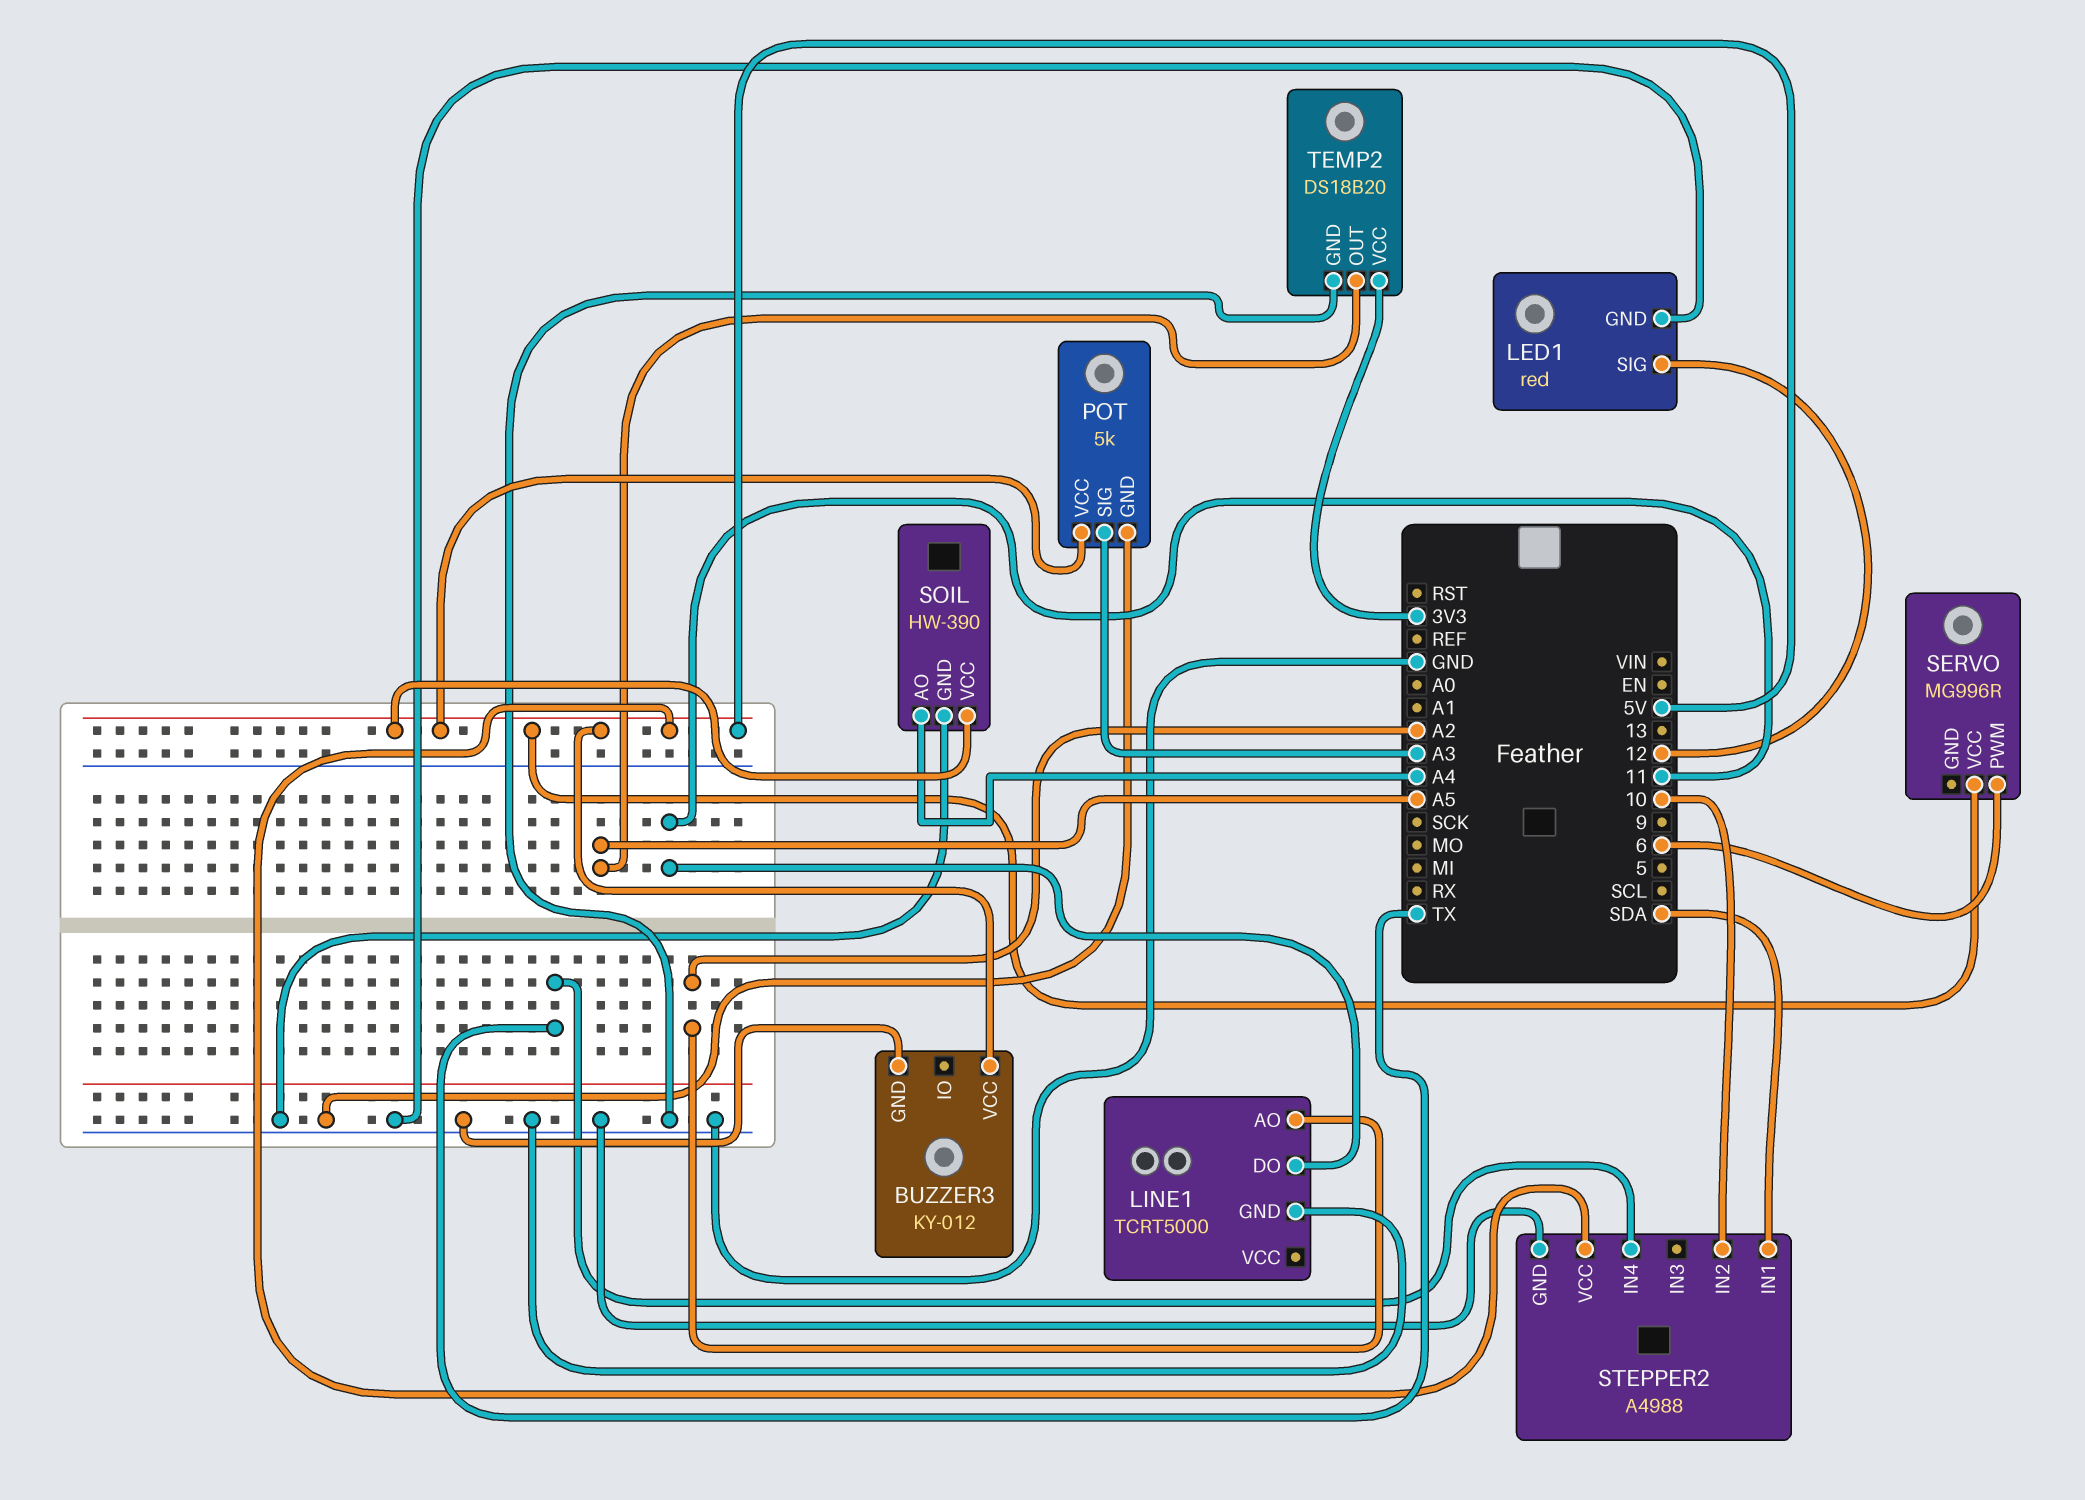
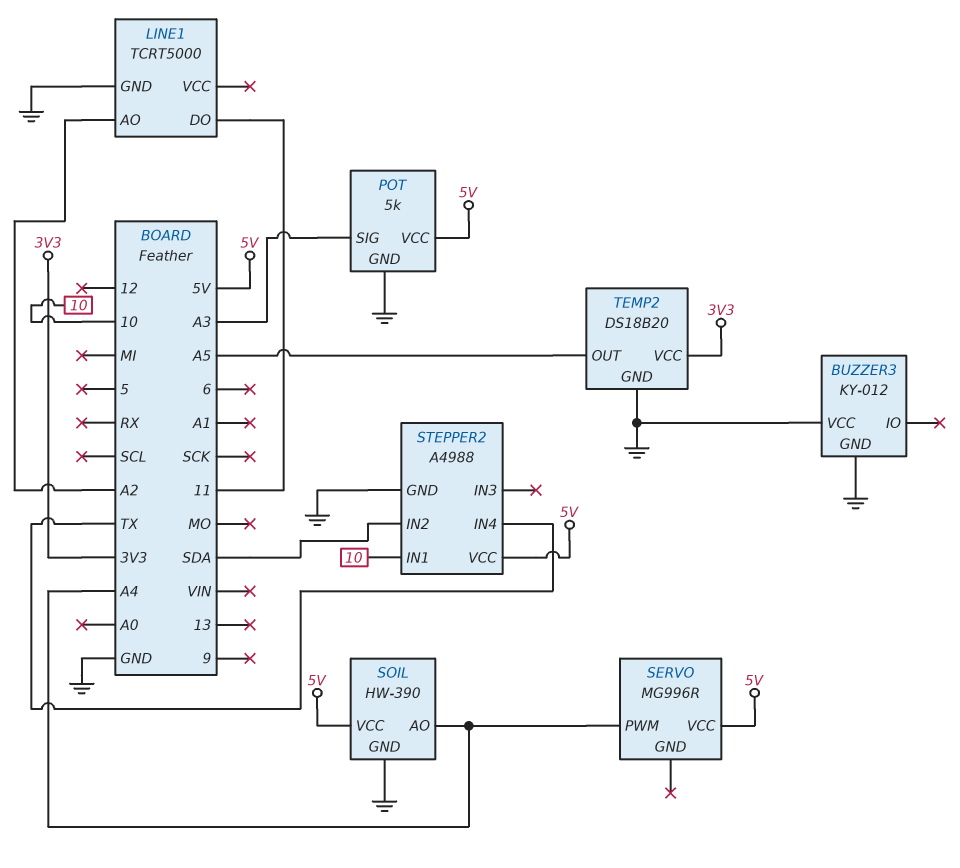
BUZZER3 pin VCC: 5V -> GND
LED1: red -> none
LED1 pin GND: GND -> none
LED1 pin SIG: 12 -> none
SERVO pin PWM: 6 -> A4
STEPPER2 pin IN1: SDA -> 10
STEPPER2 pin IN2: 10 -> SDA

